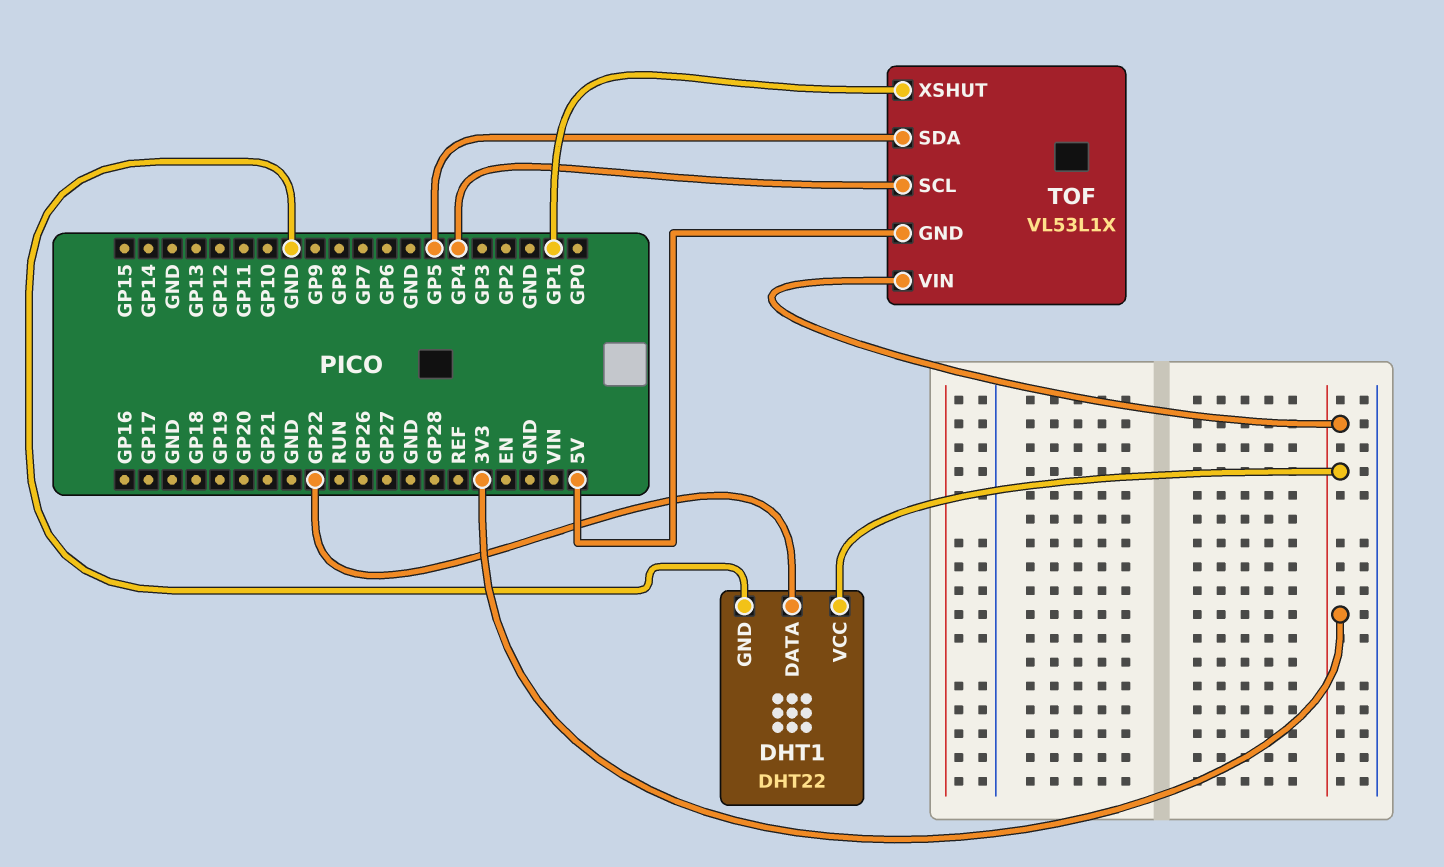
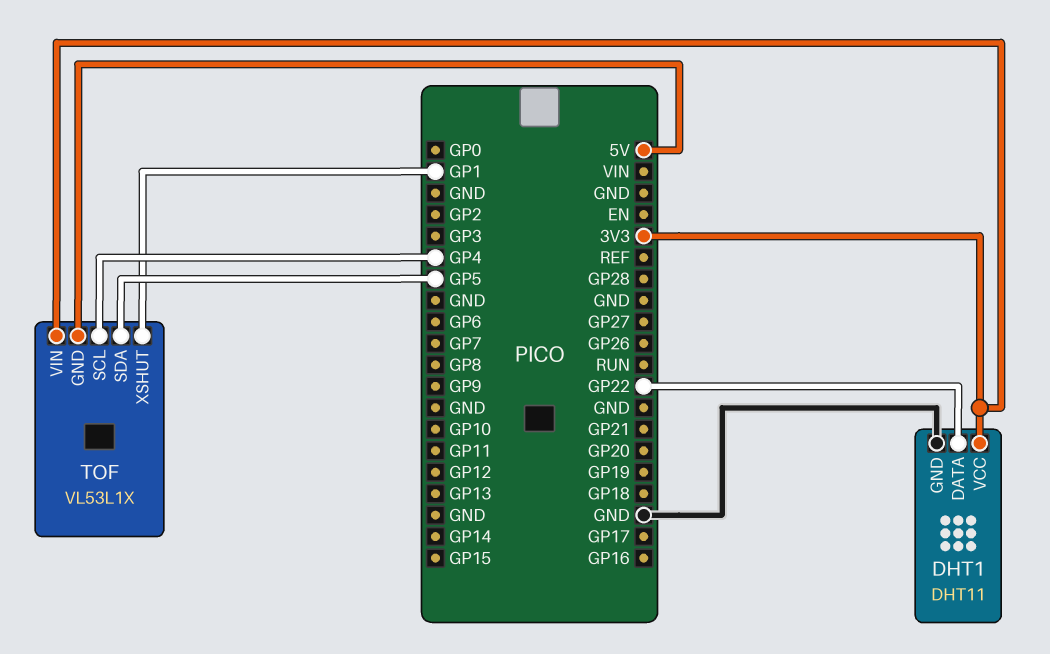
DHT1: DHT22 -> DHT11

